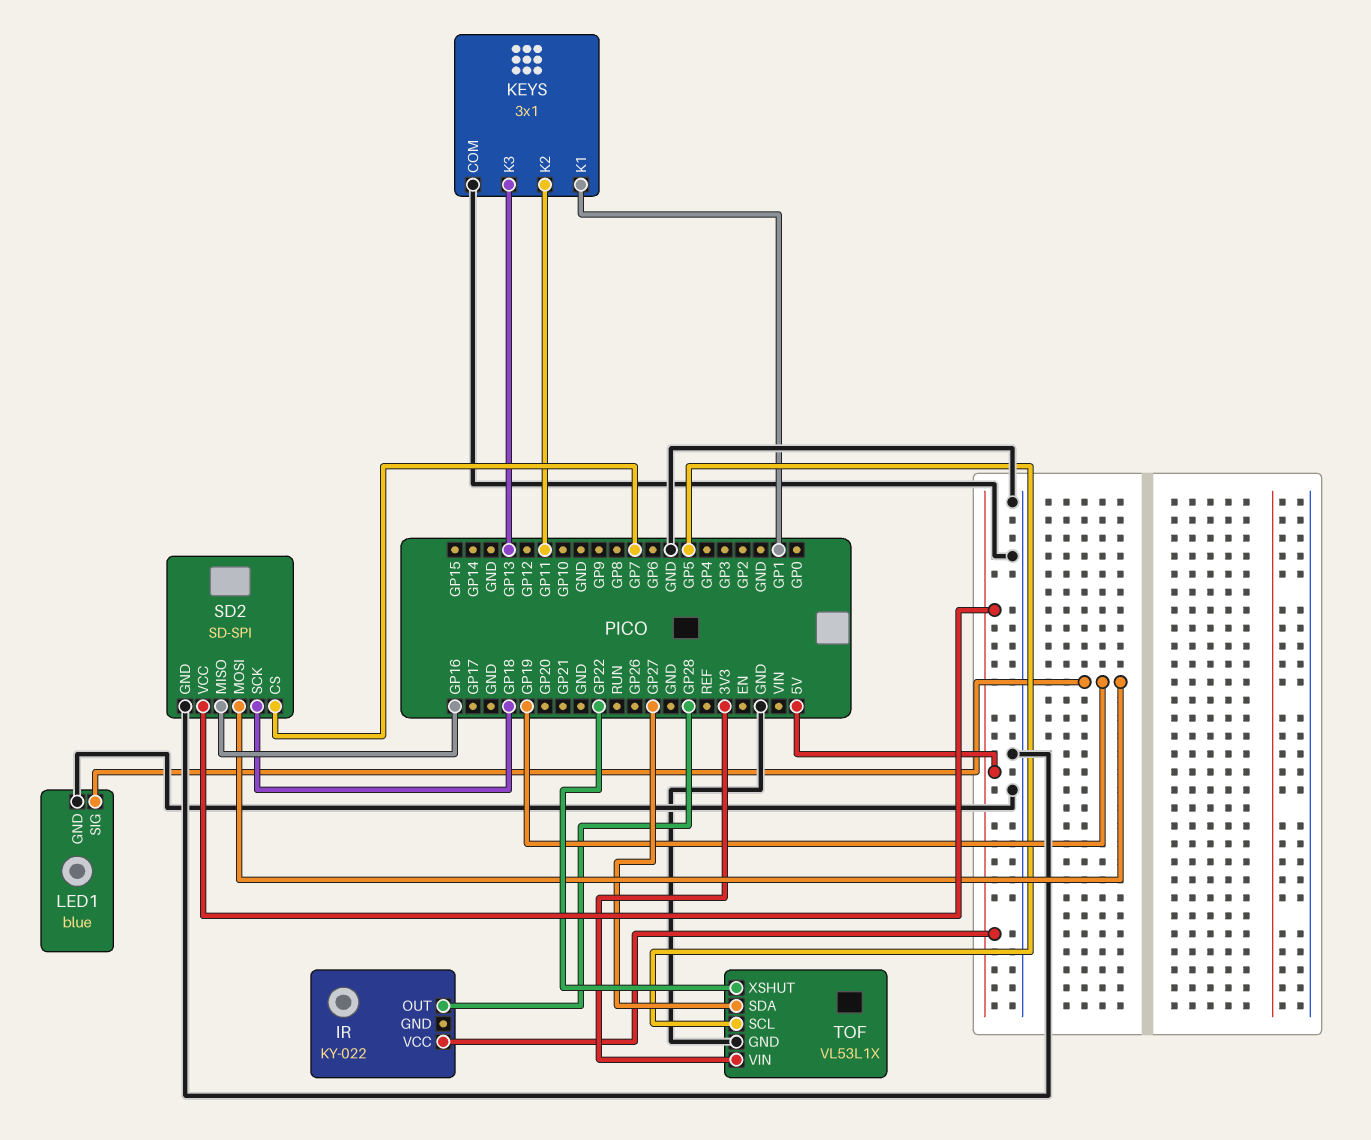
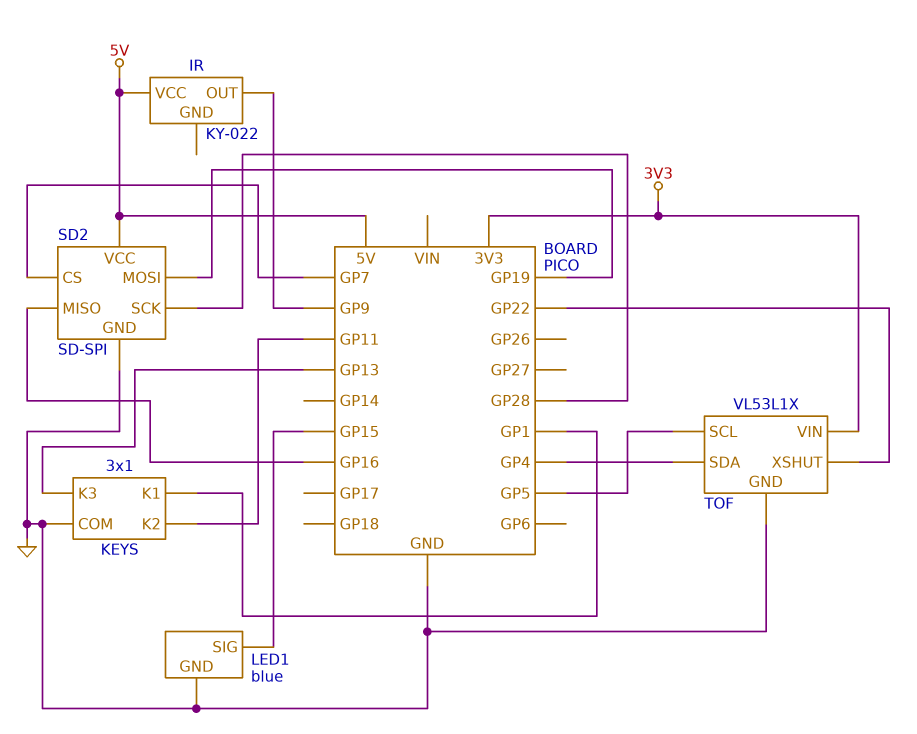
IR pin OUT: GP28 -> GP9
LED1 pin SIG: GP19 -> GP15
SD2 pin SCK: GP18 -> GP28
TOF pin SDA: GP27 -> GP4

